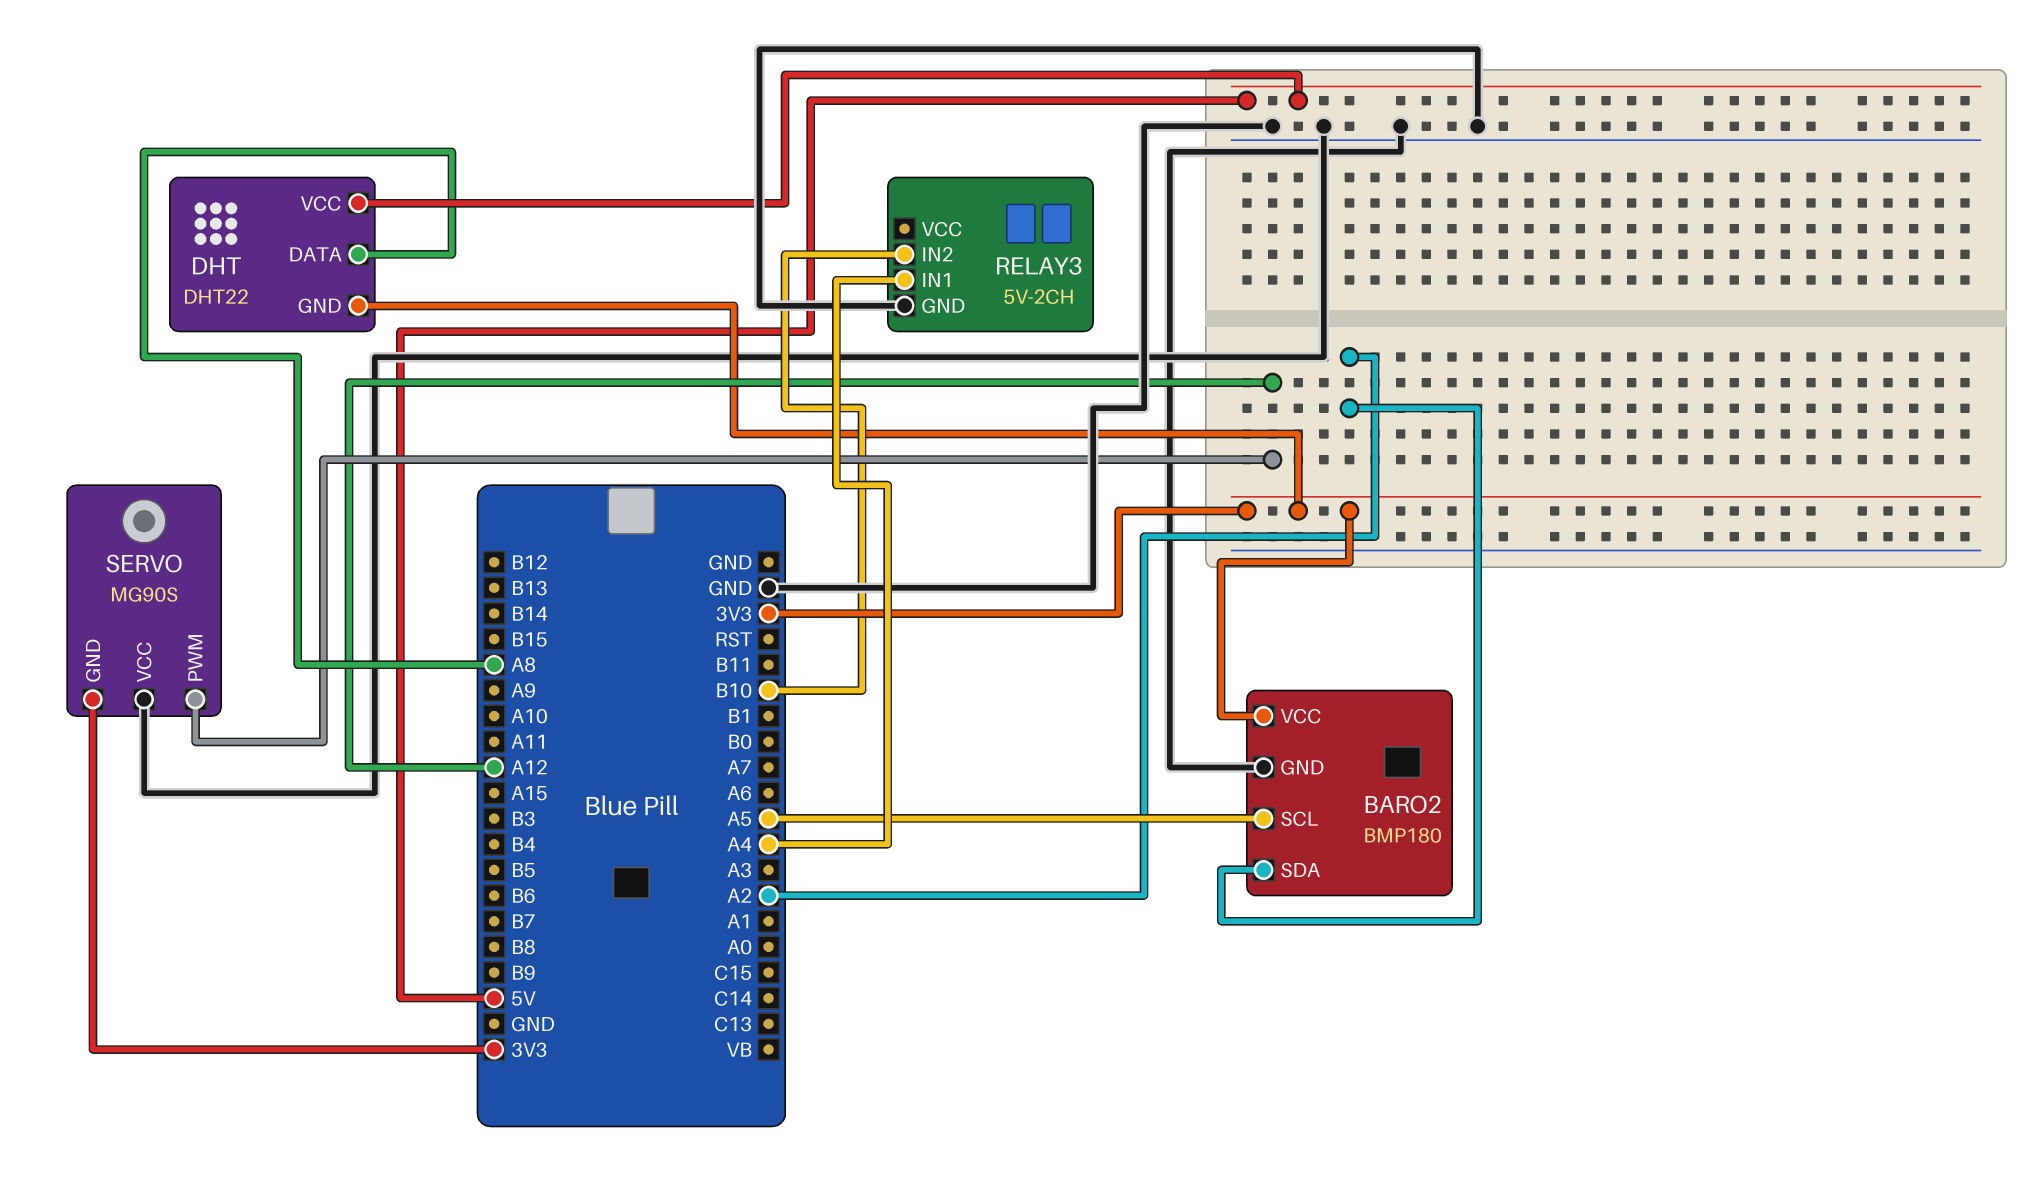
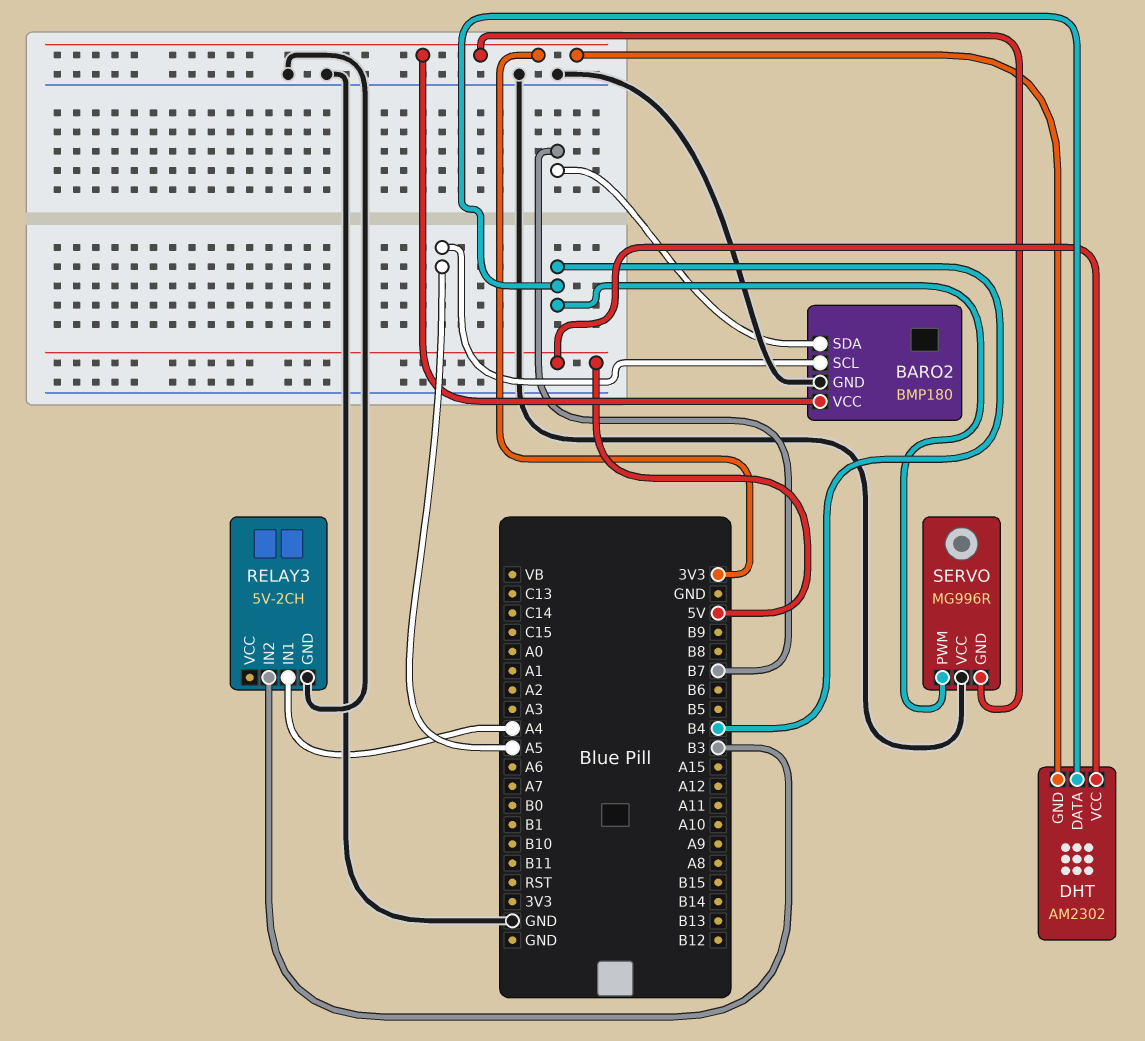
BARO2 pin SDA: A2 -> B7
DHT: DHT22 -> AM2302
DHT pin DATA: A8 -> B4
RELAY3 pin IN2: B10 -> B3
SERVO: MG90S -> MG996R
SERVO pin PWM: A12 -> B4

